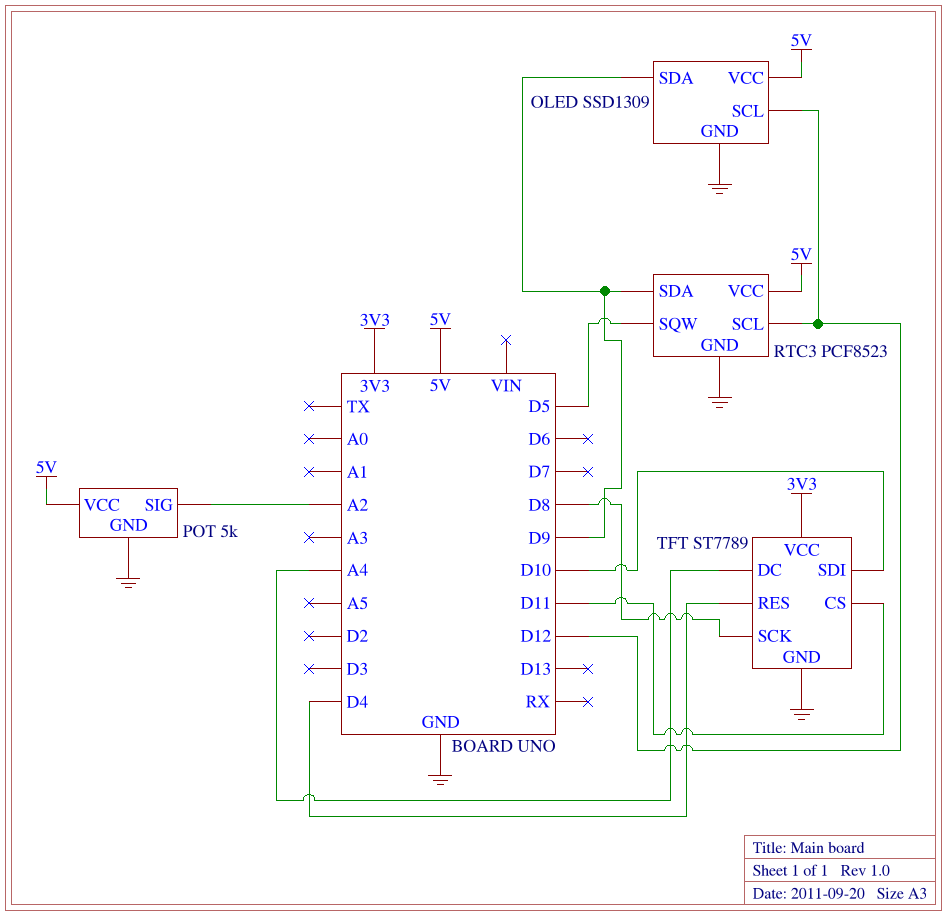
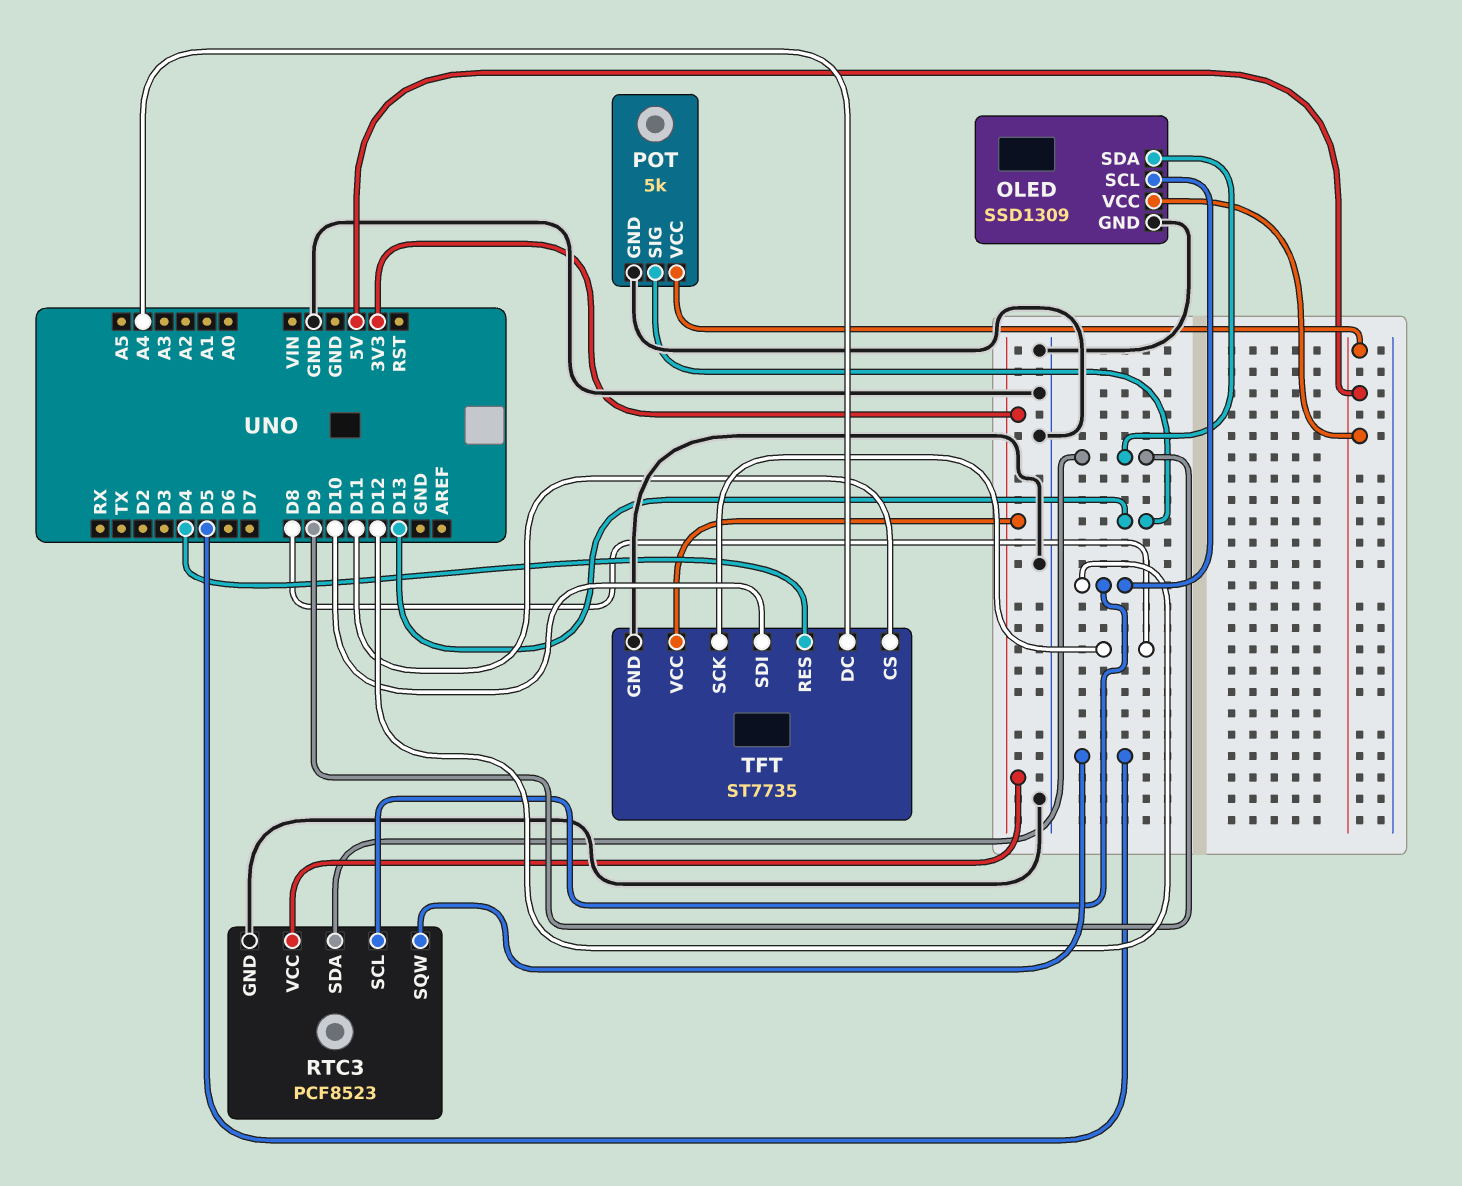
POT pin SIG: A2 -> D13
RTC3 pin VCC: 5V -> 3V3
TFT: ST7789 -> ST7735

